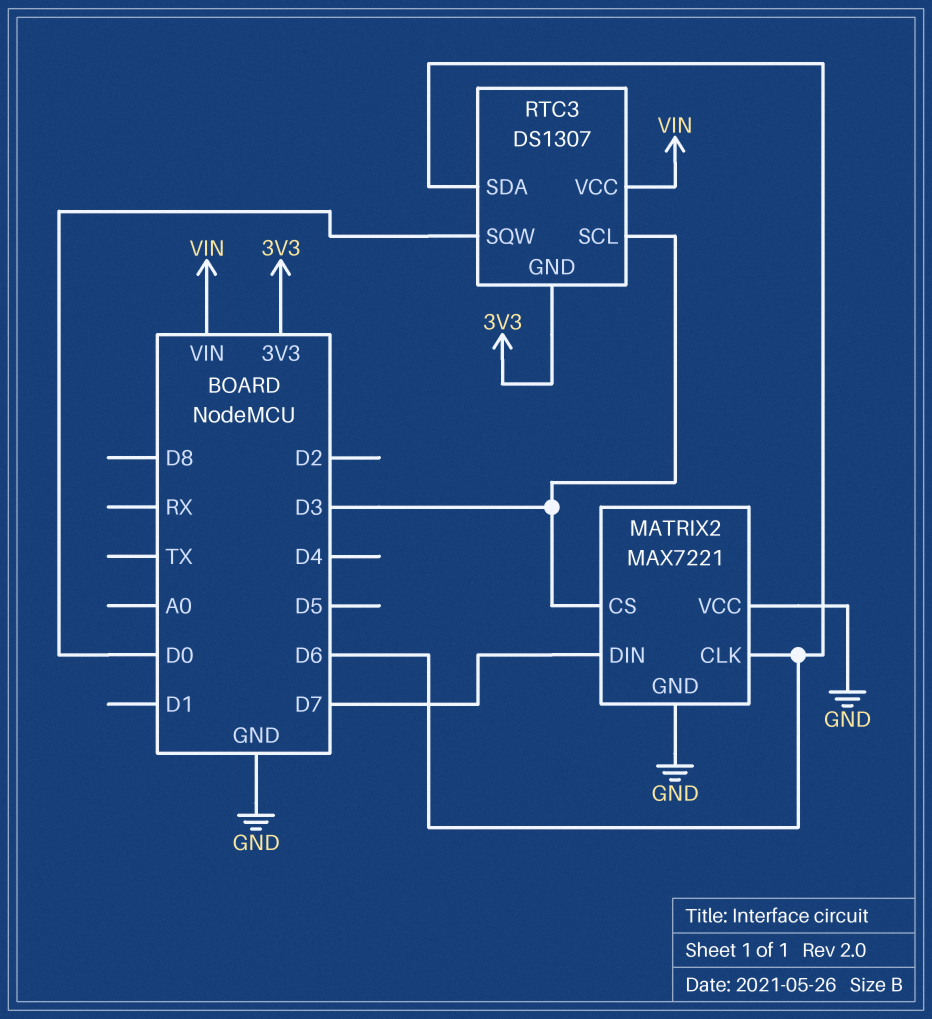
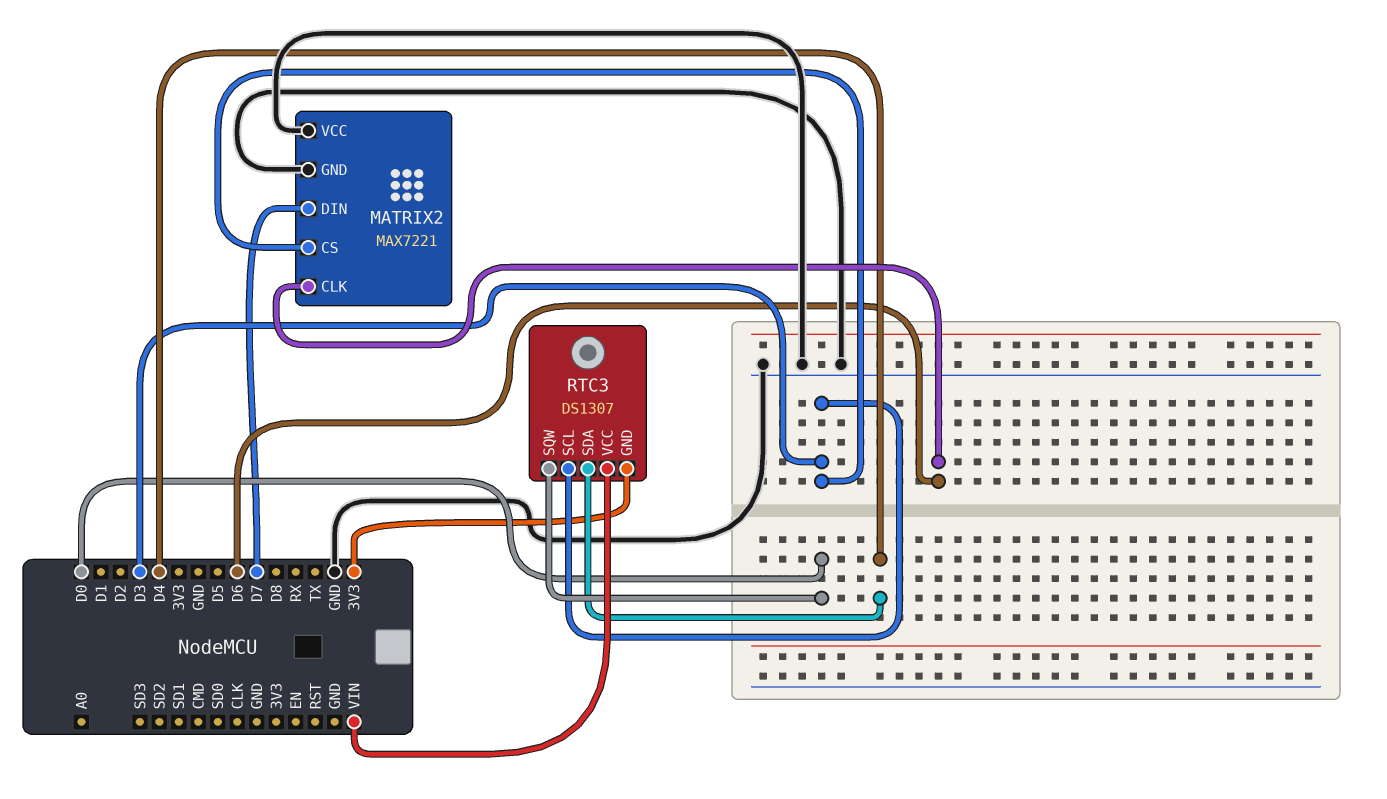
RTC3 pin SDA: D6 -> D4

